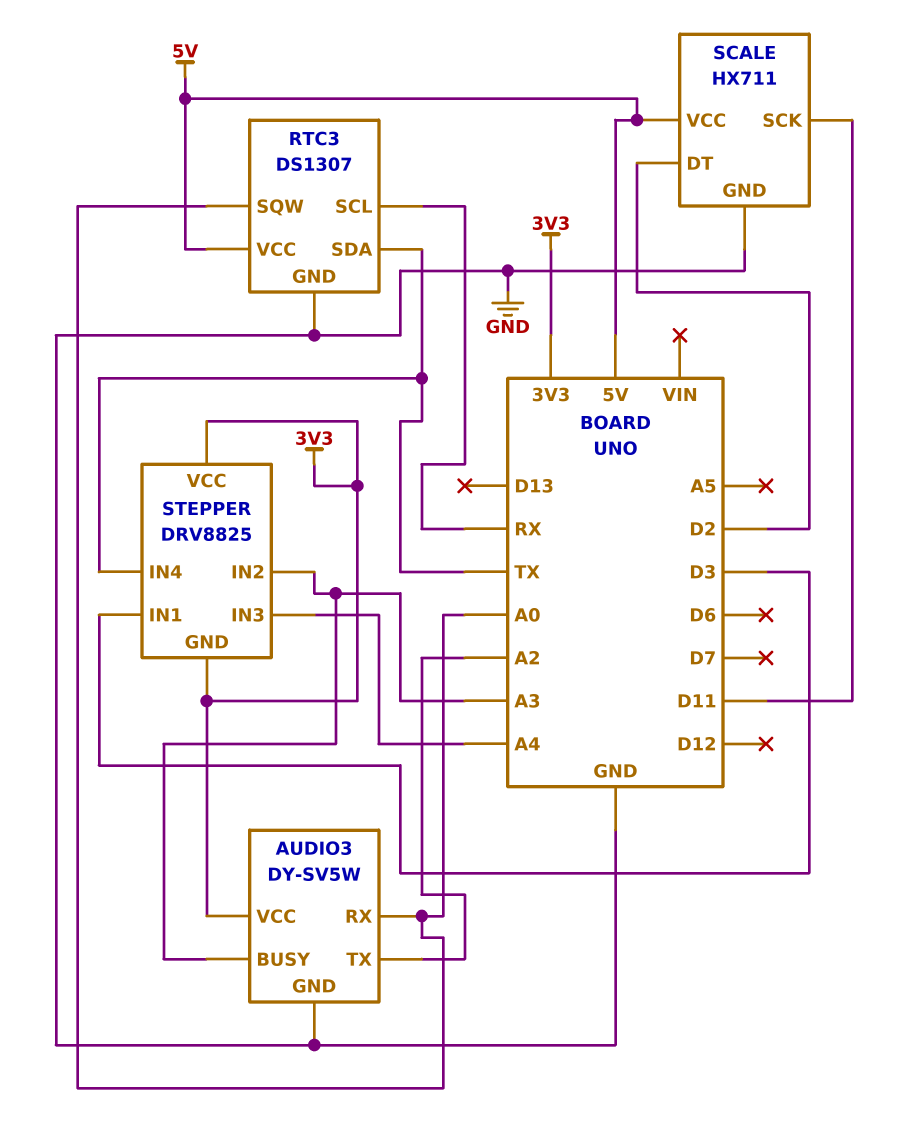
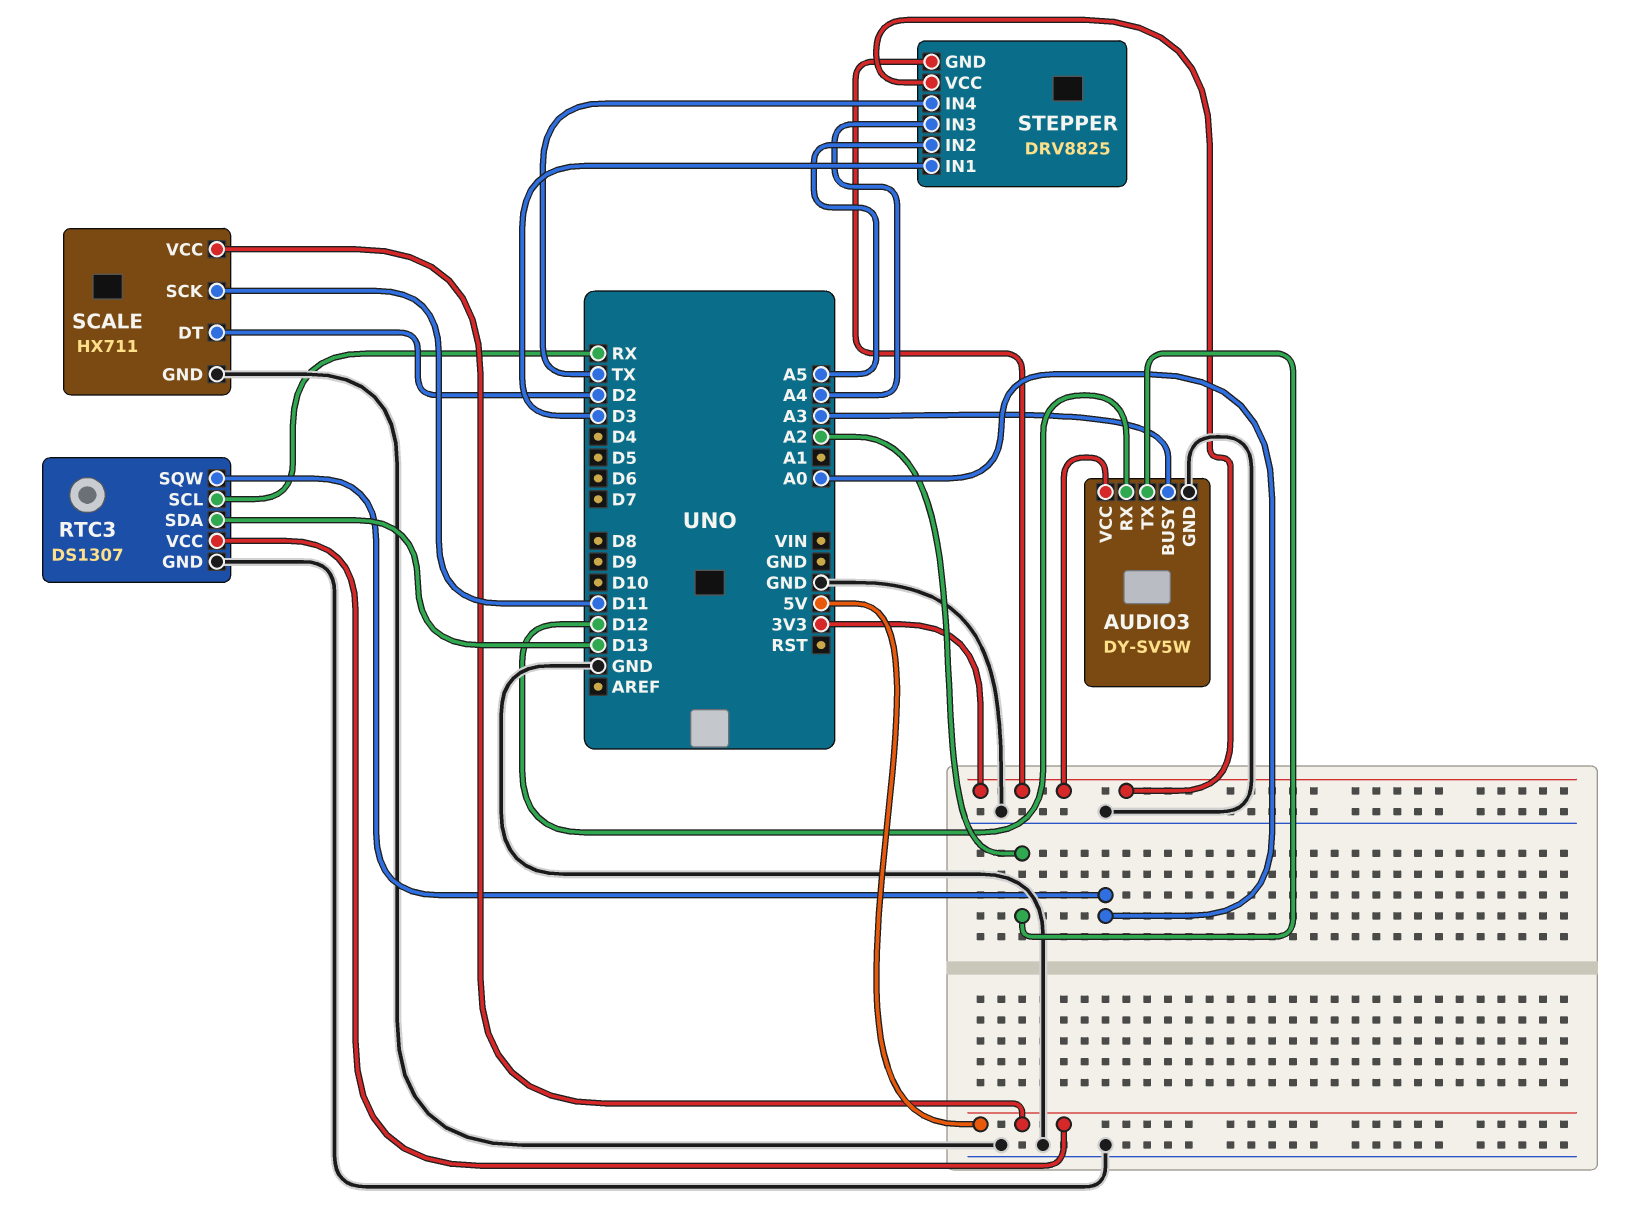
AUDIO3 pin RX: A0 -> D12
RTC3 pin SDA: TX -> D13
STEPPER pin IN2: A3 -> A5

